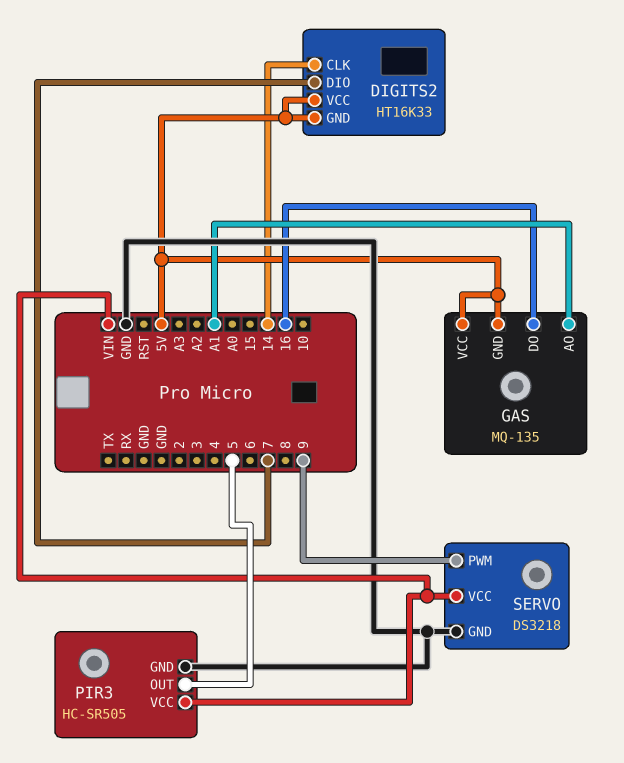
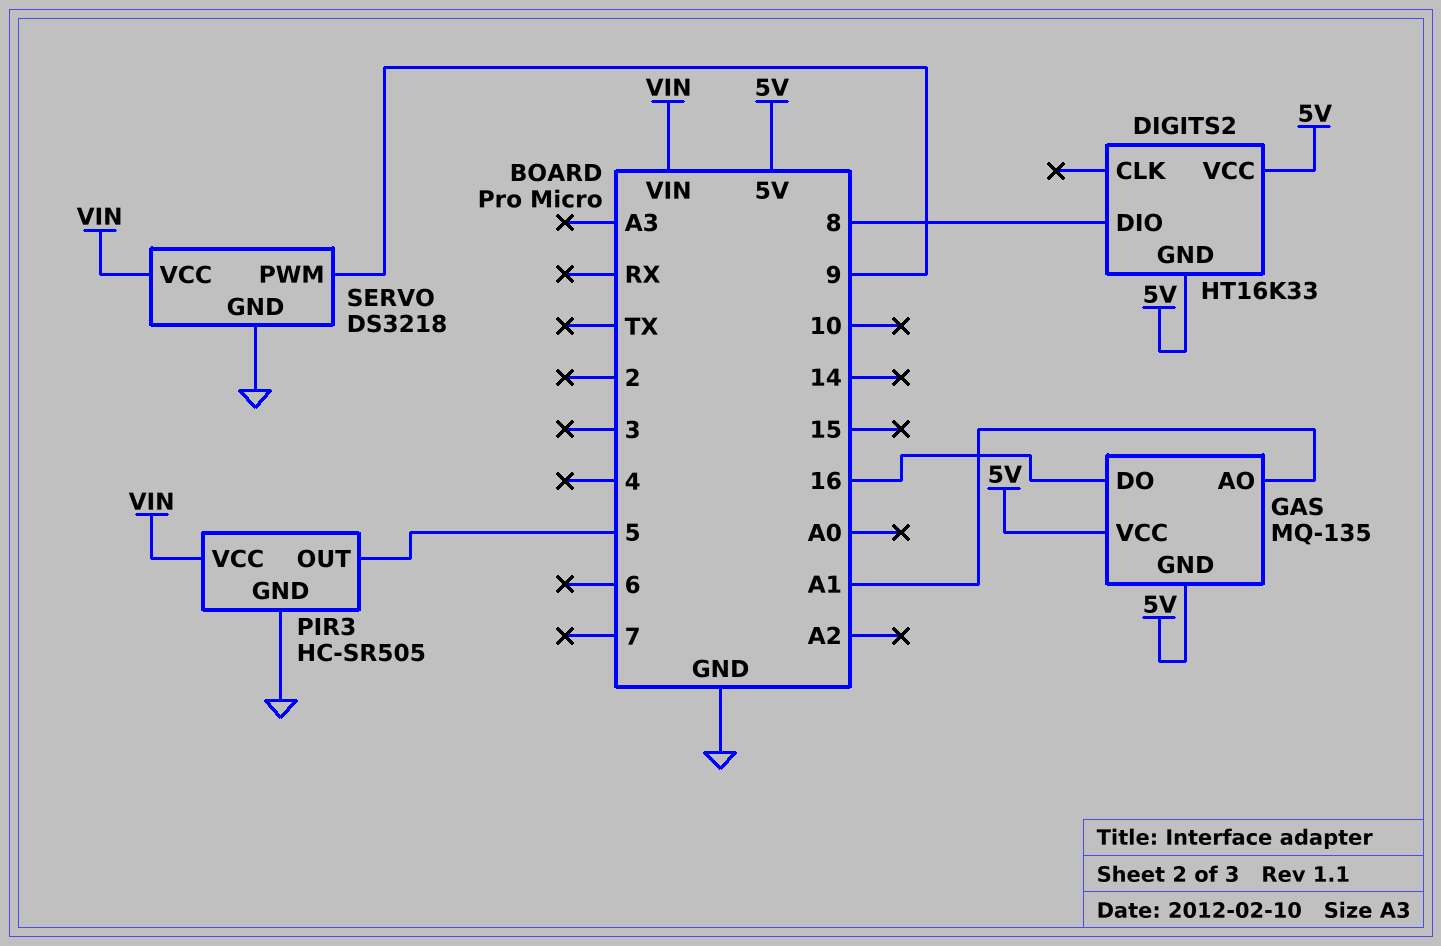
DIGITS2 pin CLK: 14 -> none
DIGITS2 pin DIO: 7 -> 8

